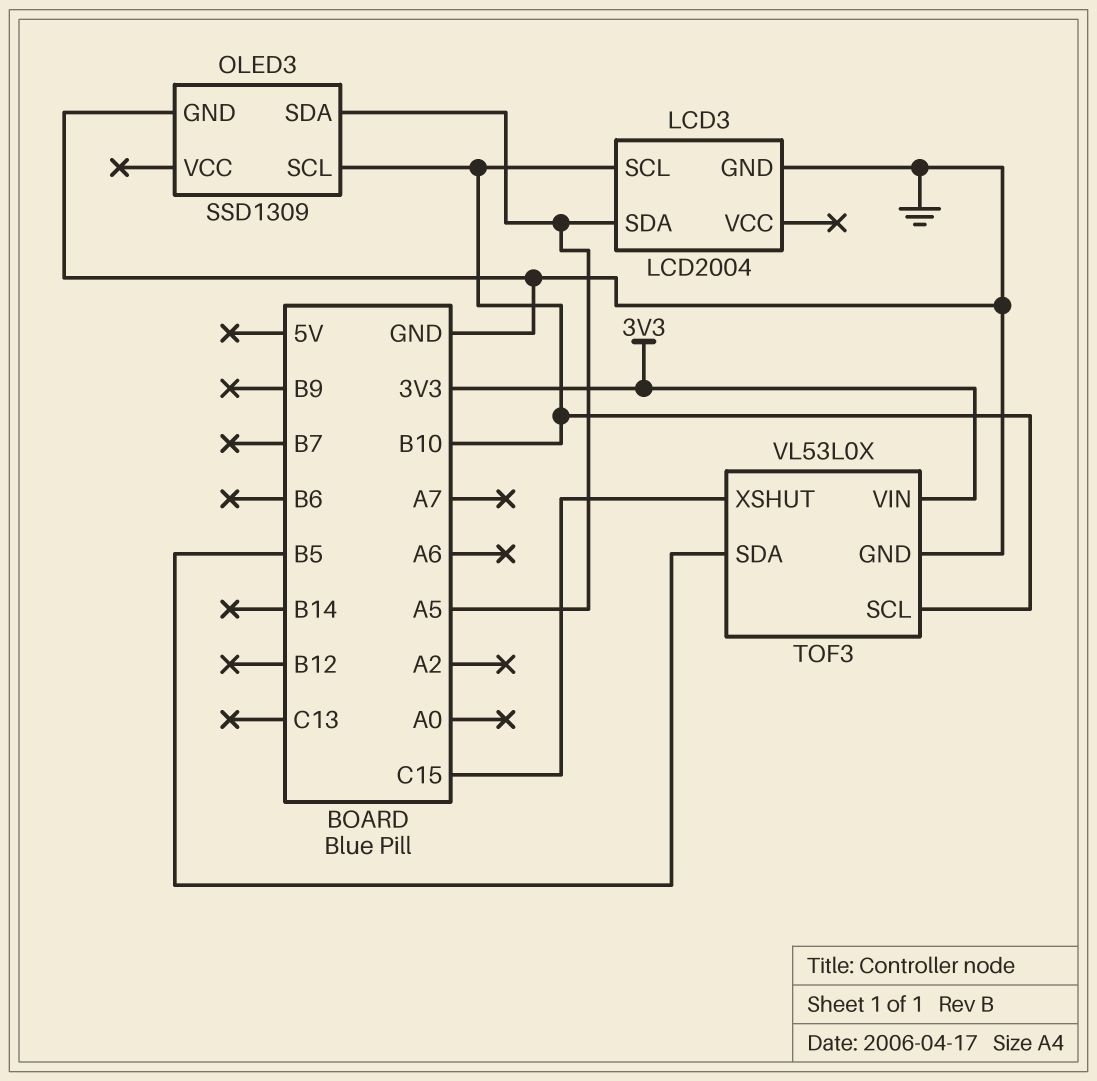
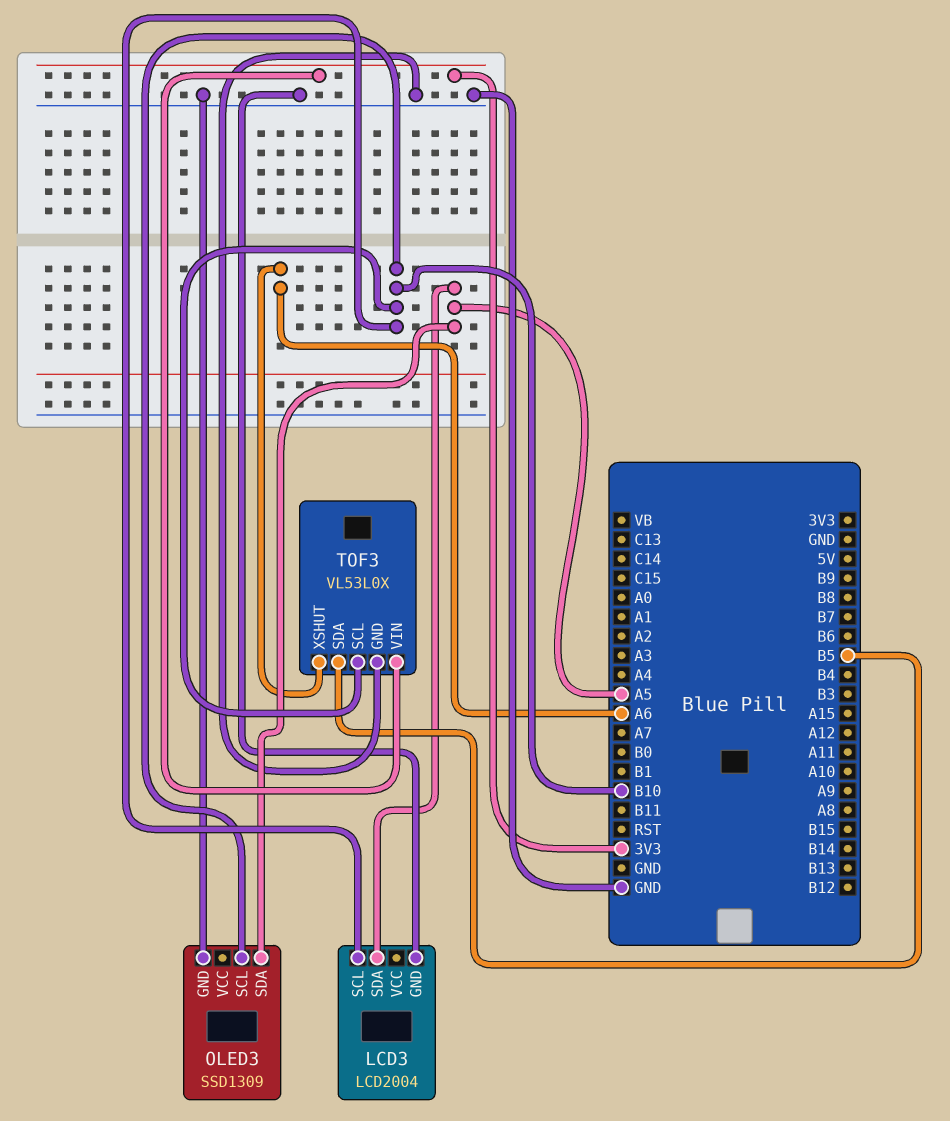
TOF3 pin XSHUT: C15 -> A6

